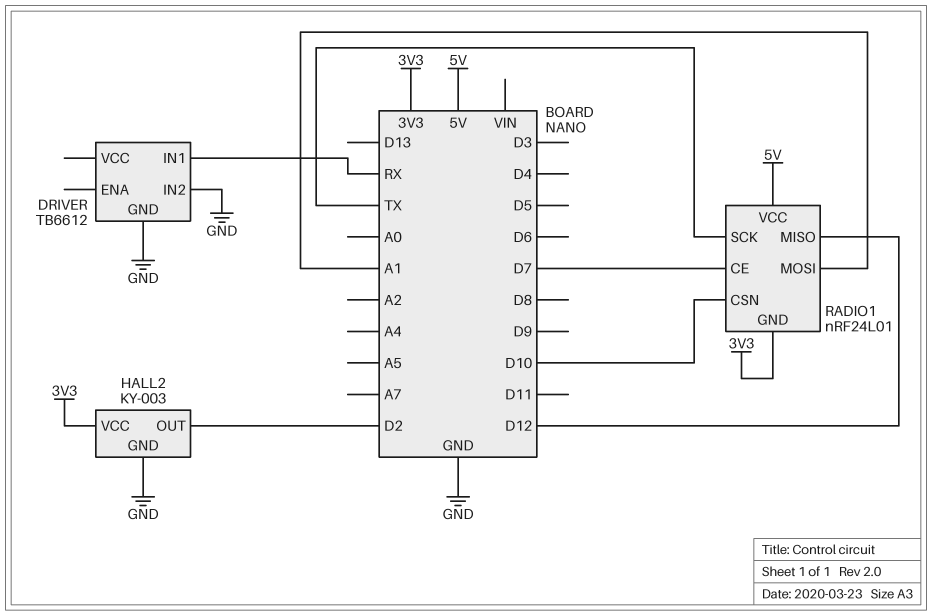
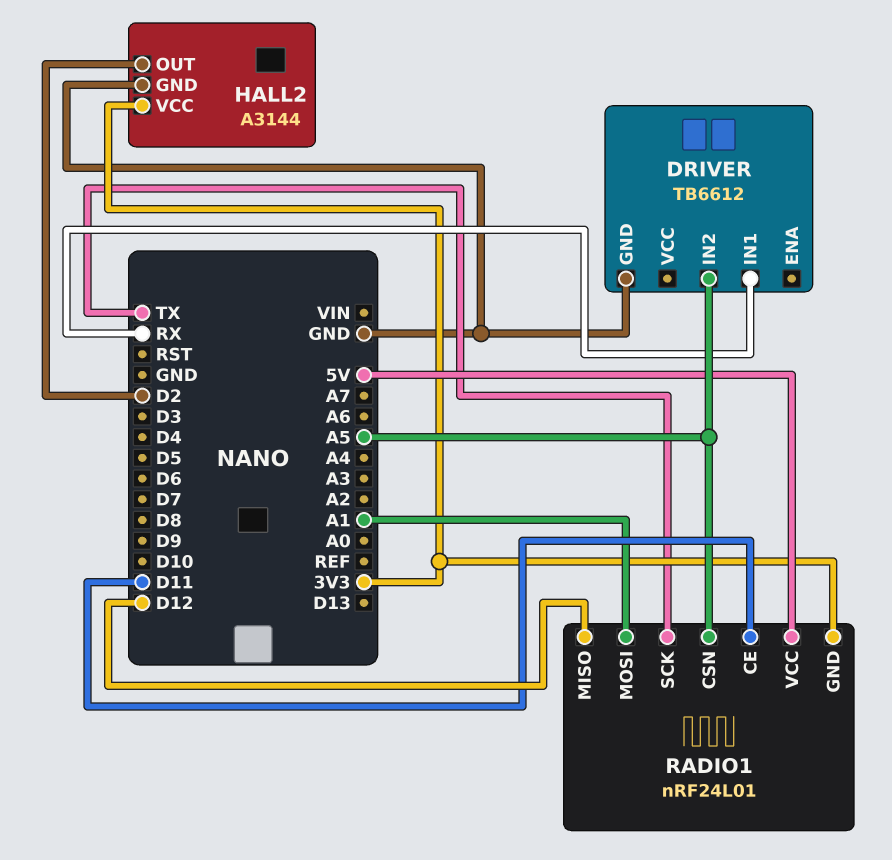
DRIVER pin IN2: GND -> A5
HALL2: KY-003 -> A3144
RADIO1 pin CE: D7 -> D11
RADIO1 pin CSN: D10 -> A5

